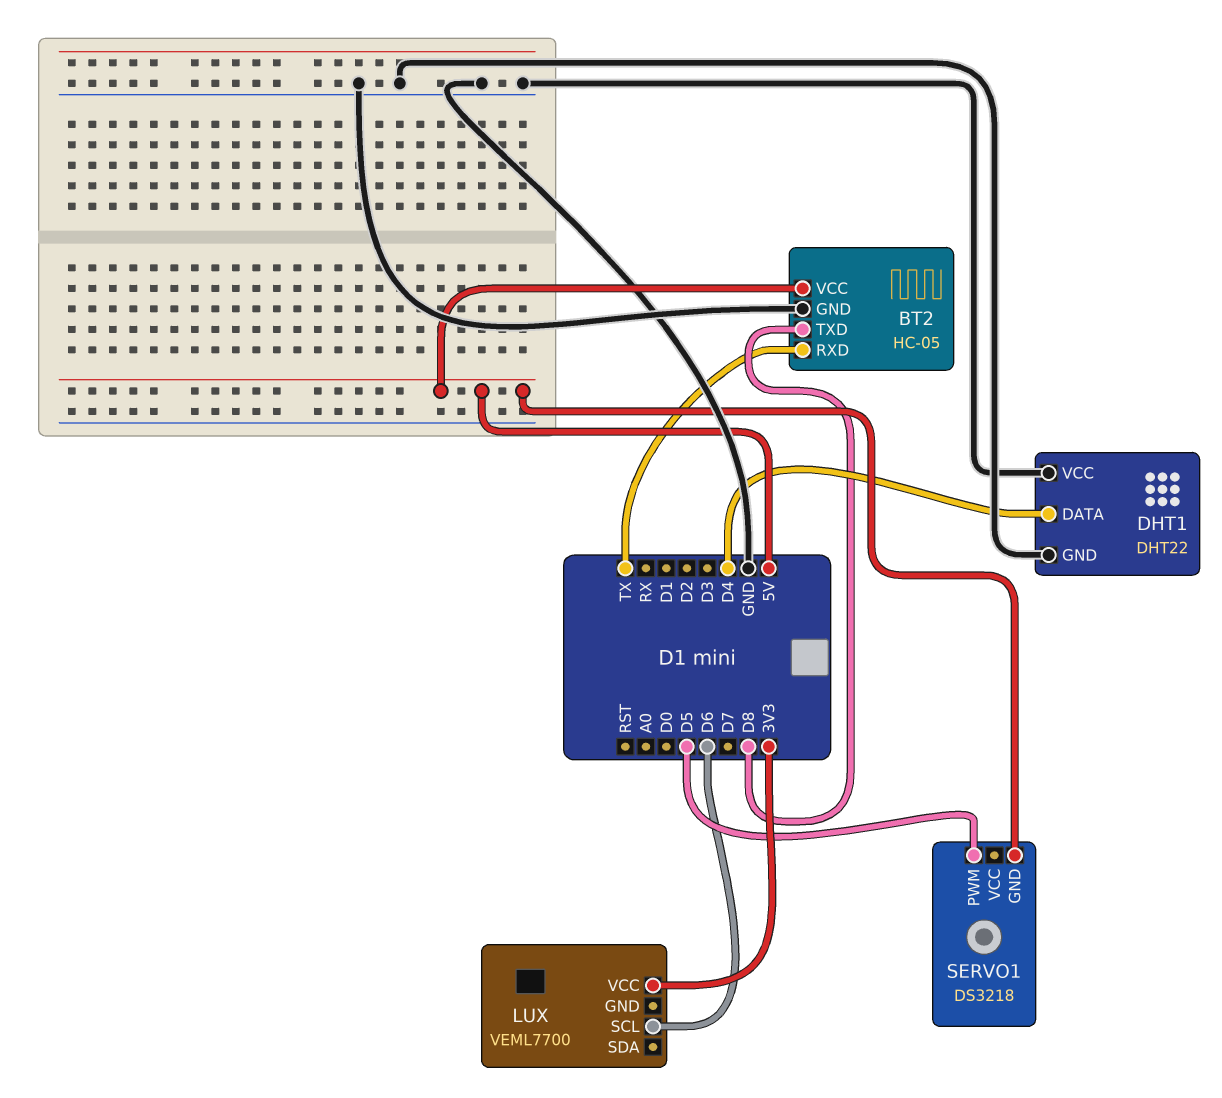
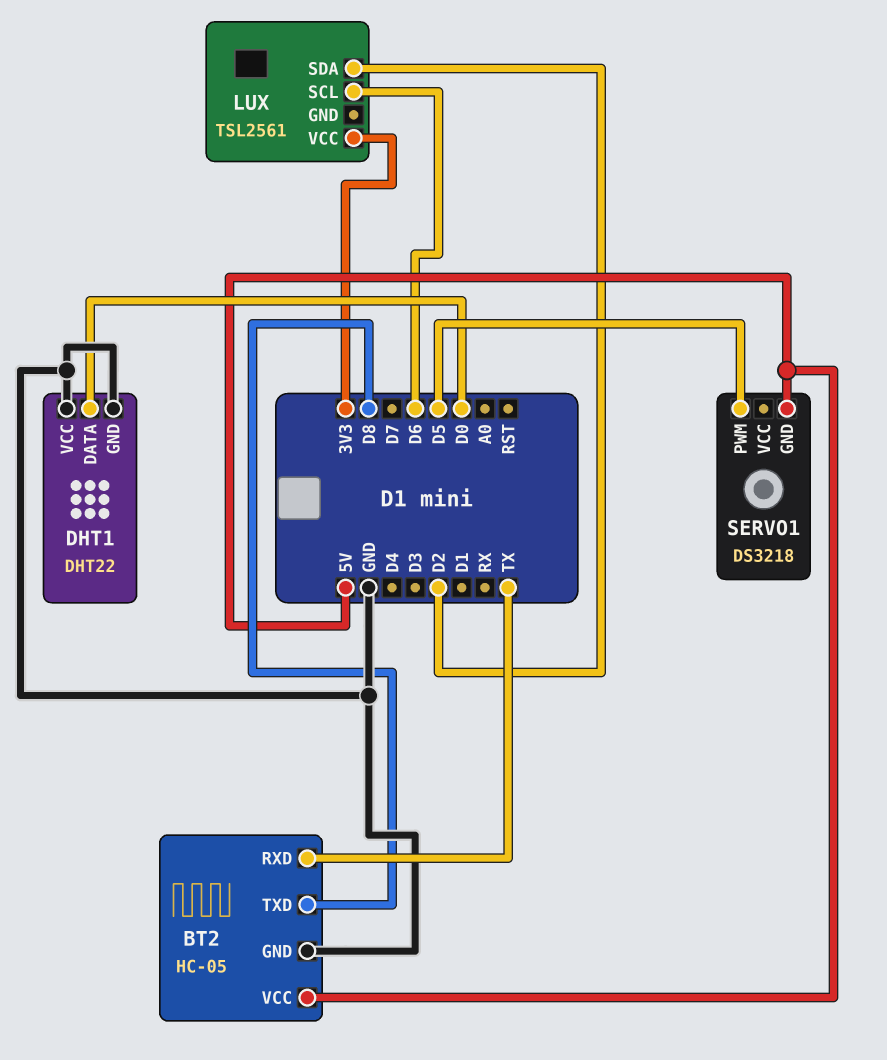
DHT1 pin DATA: D4 -> D0
LUX: VEML7700 -> TSL2561
LUX pin SDA: none -> D2

